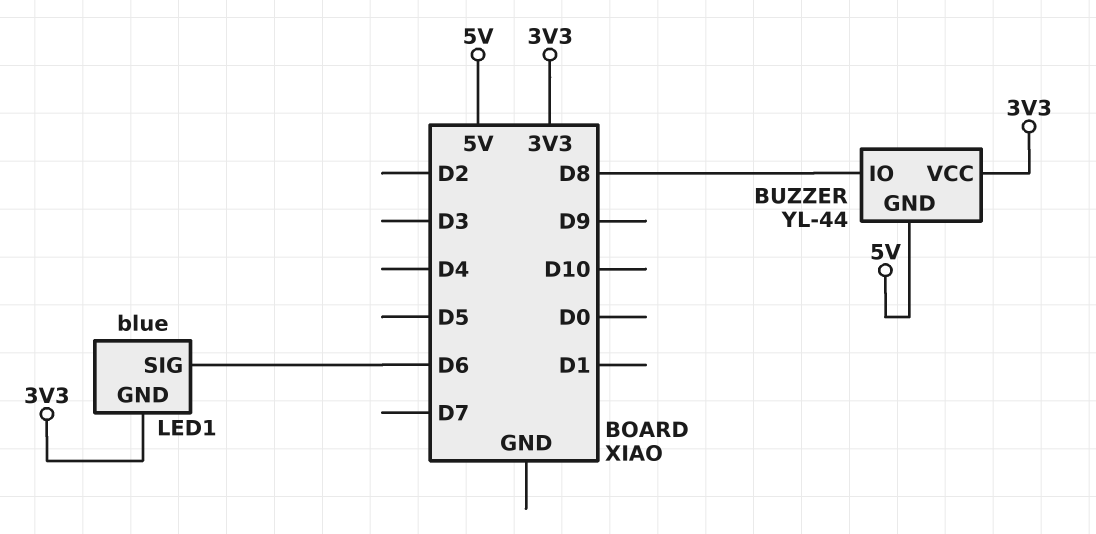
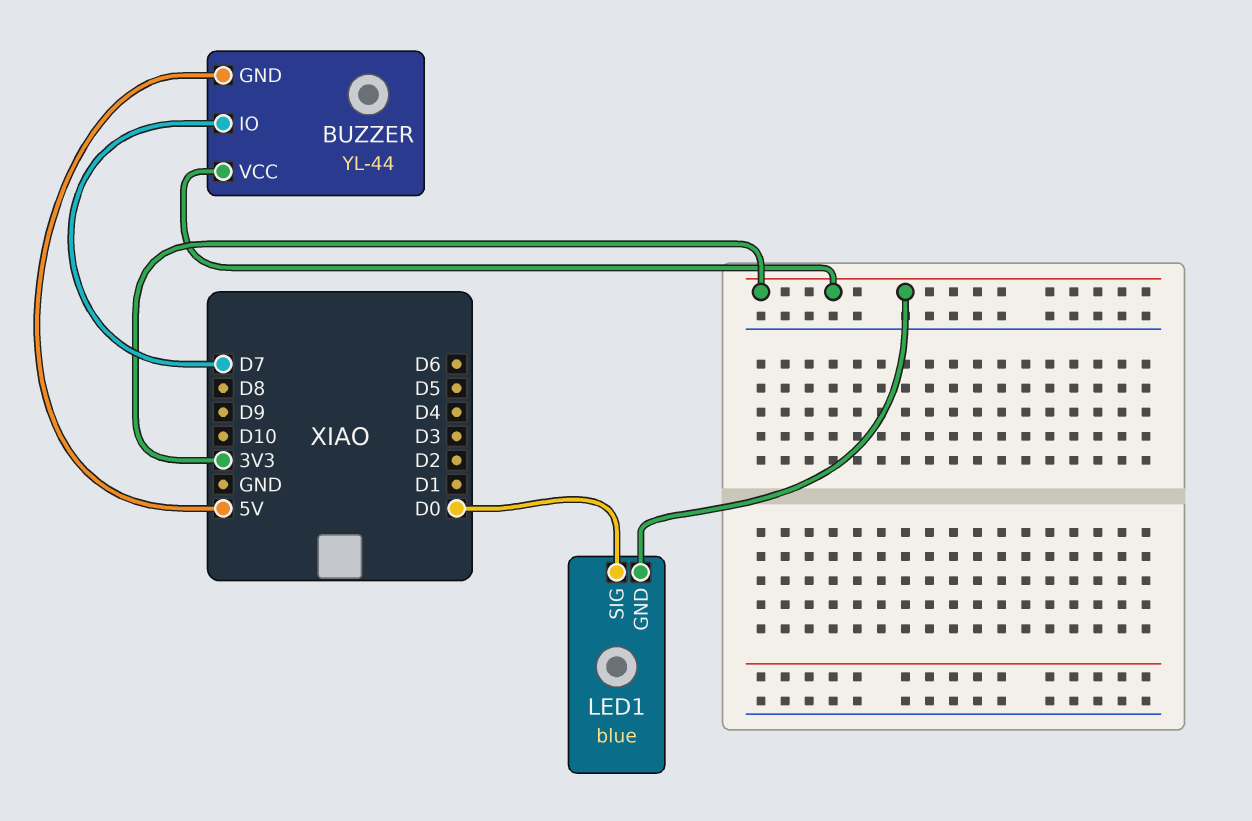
BUZZER pin IO: D8 -> D7
LED1 pin SIG: D6 -> D0

